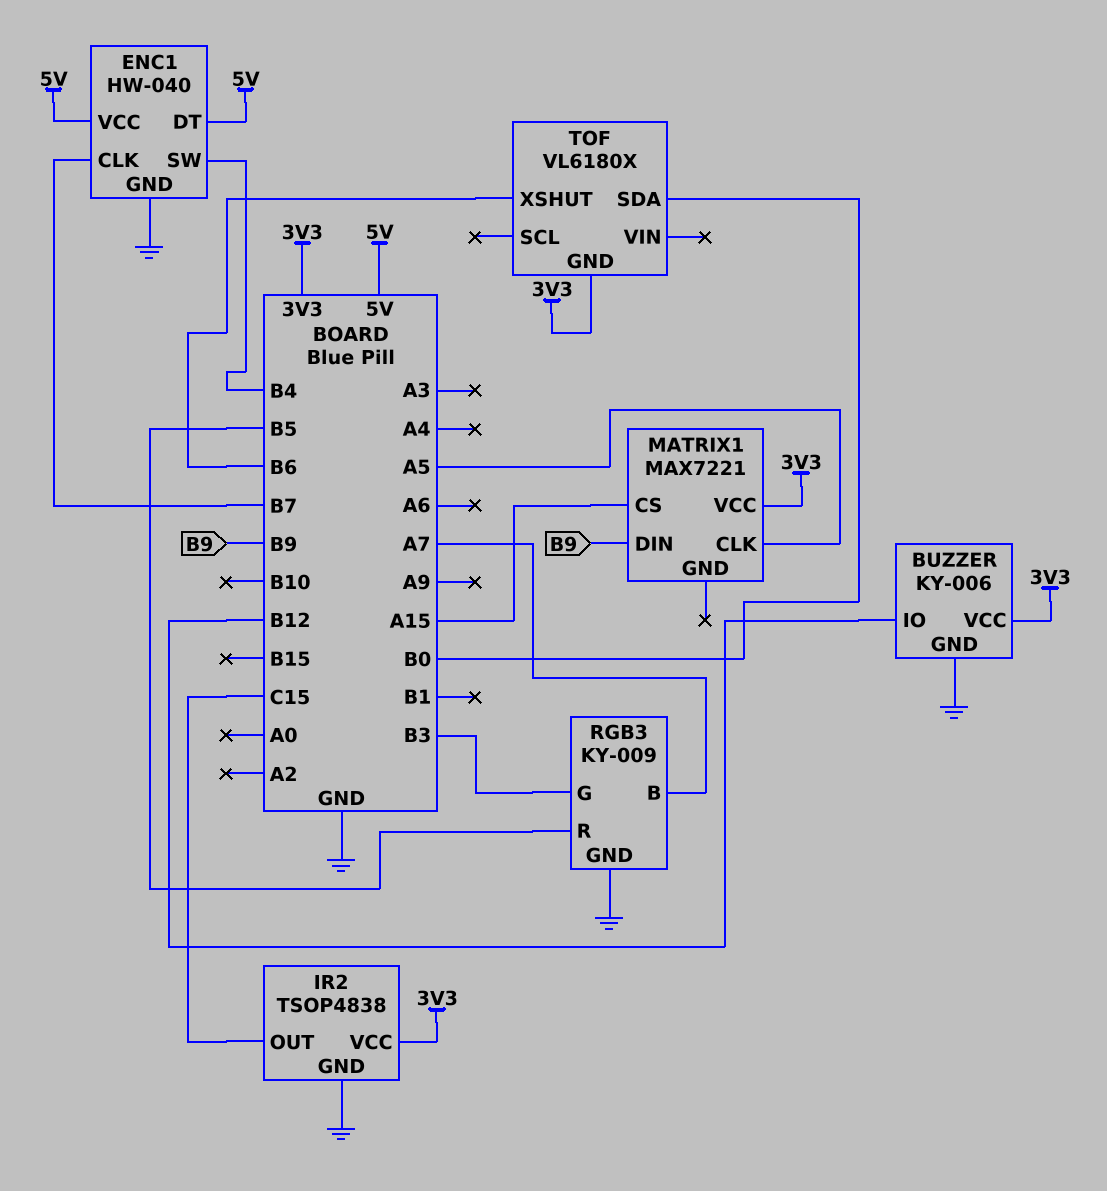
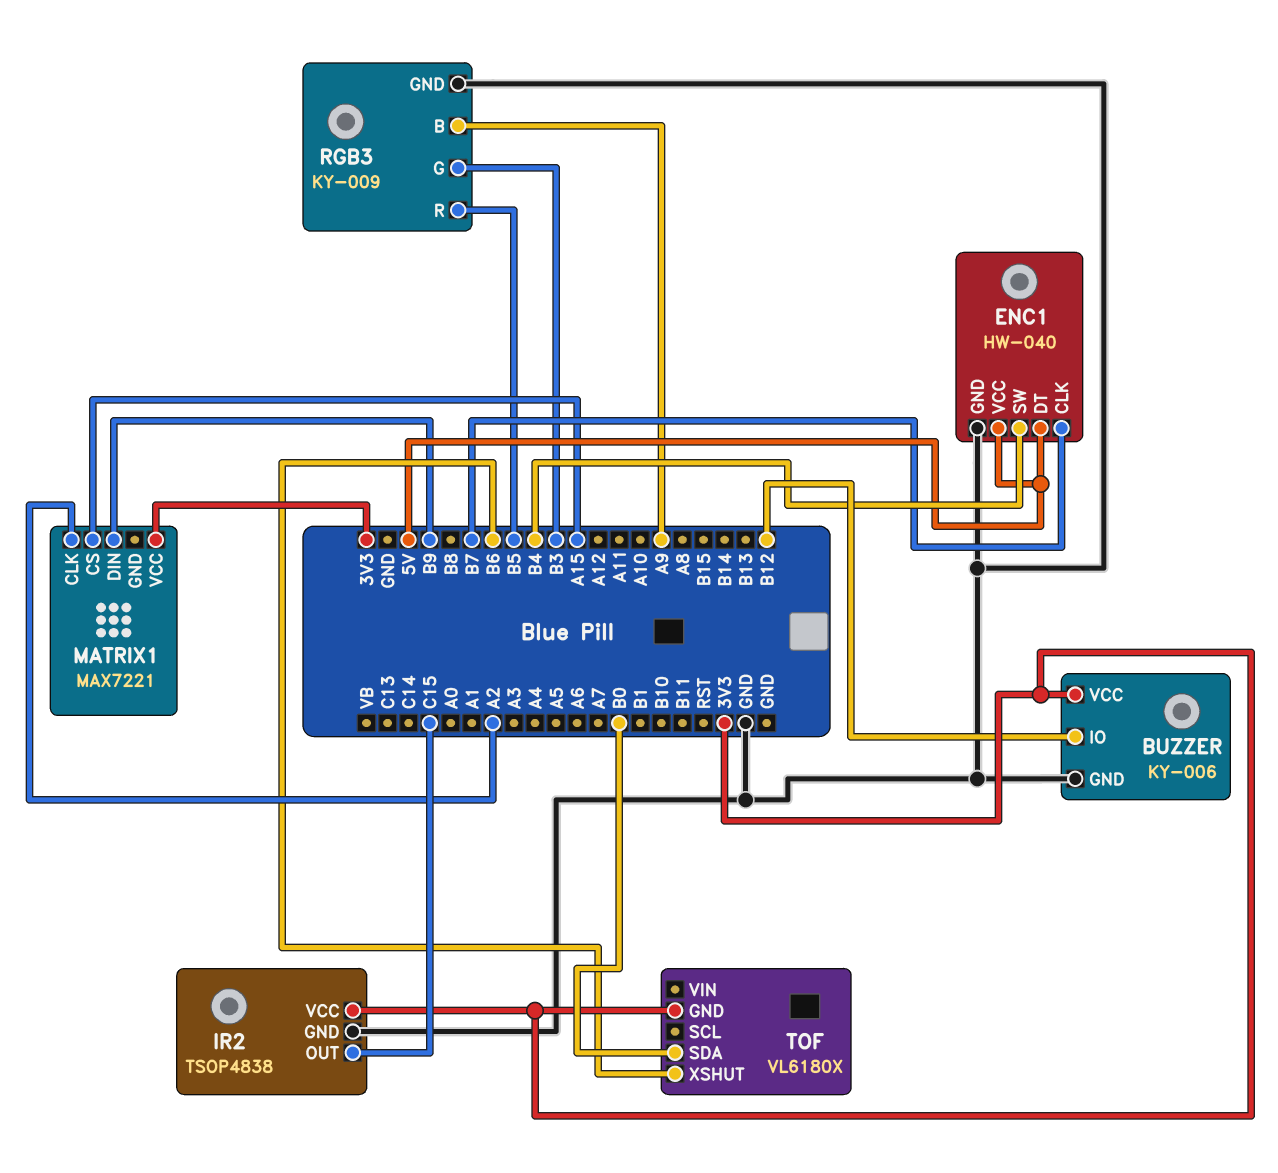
MATRIX1 pin CLK: A5 -> A2
RGB3 pin B: A7 -> A9

